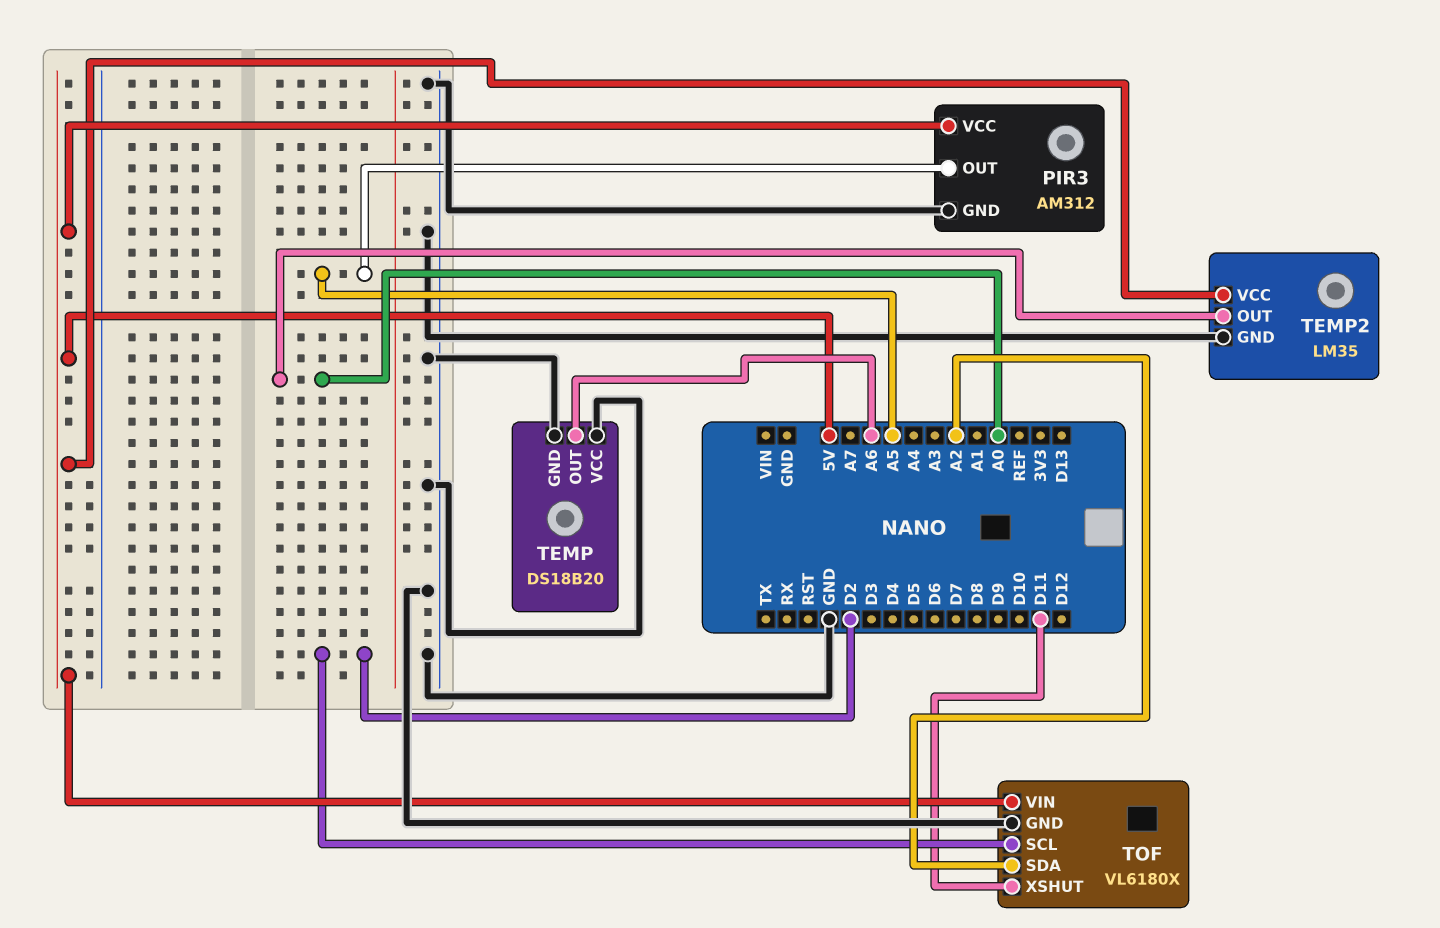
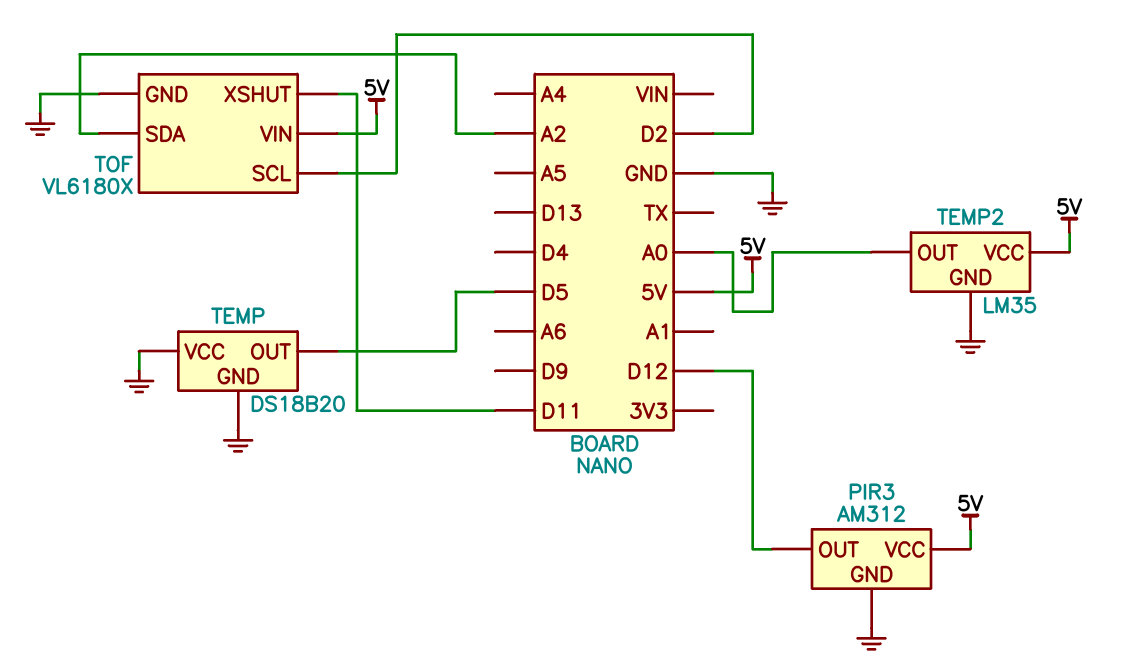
PIR3 pin OUT: A5 -> D12
TEMP pin OUT: A6 -> D5

